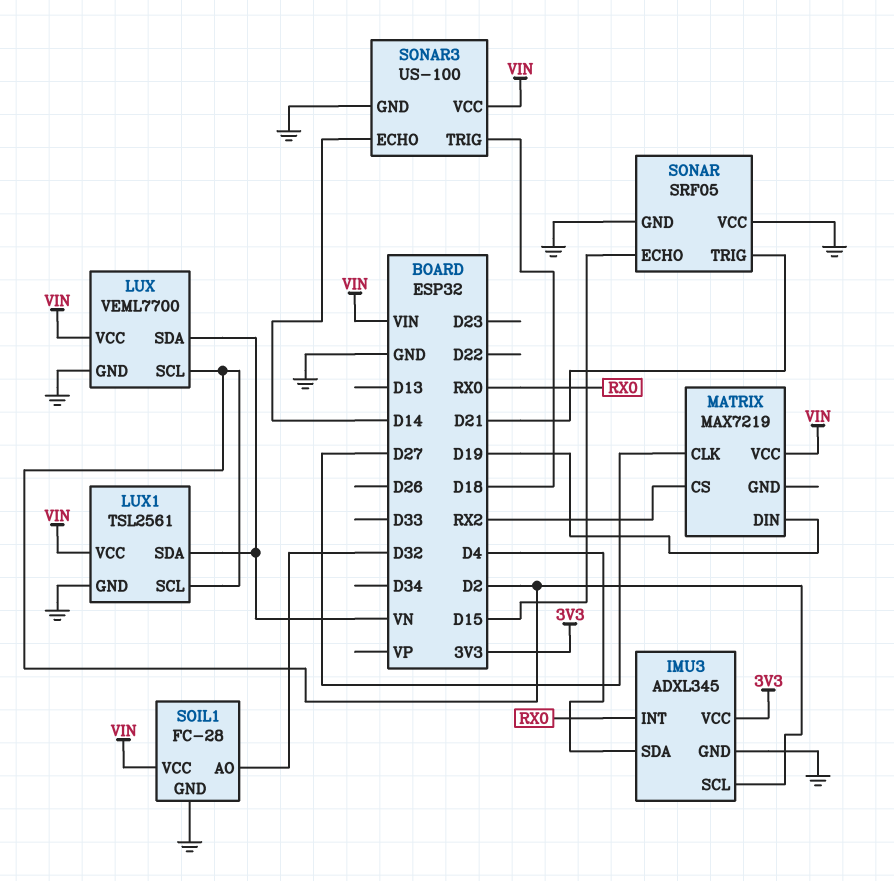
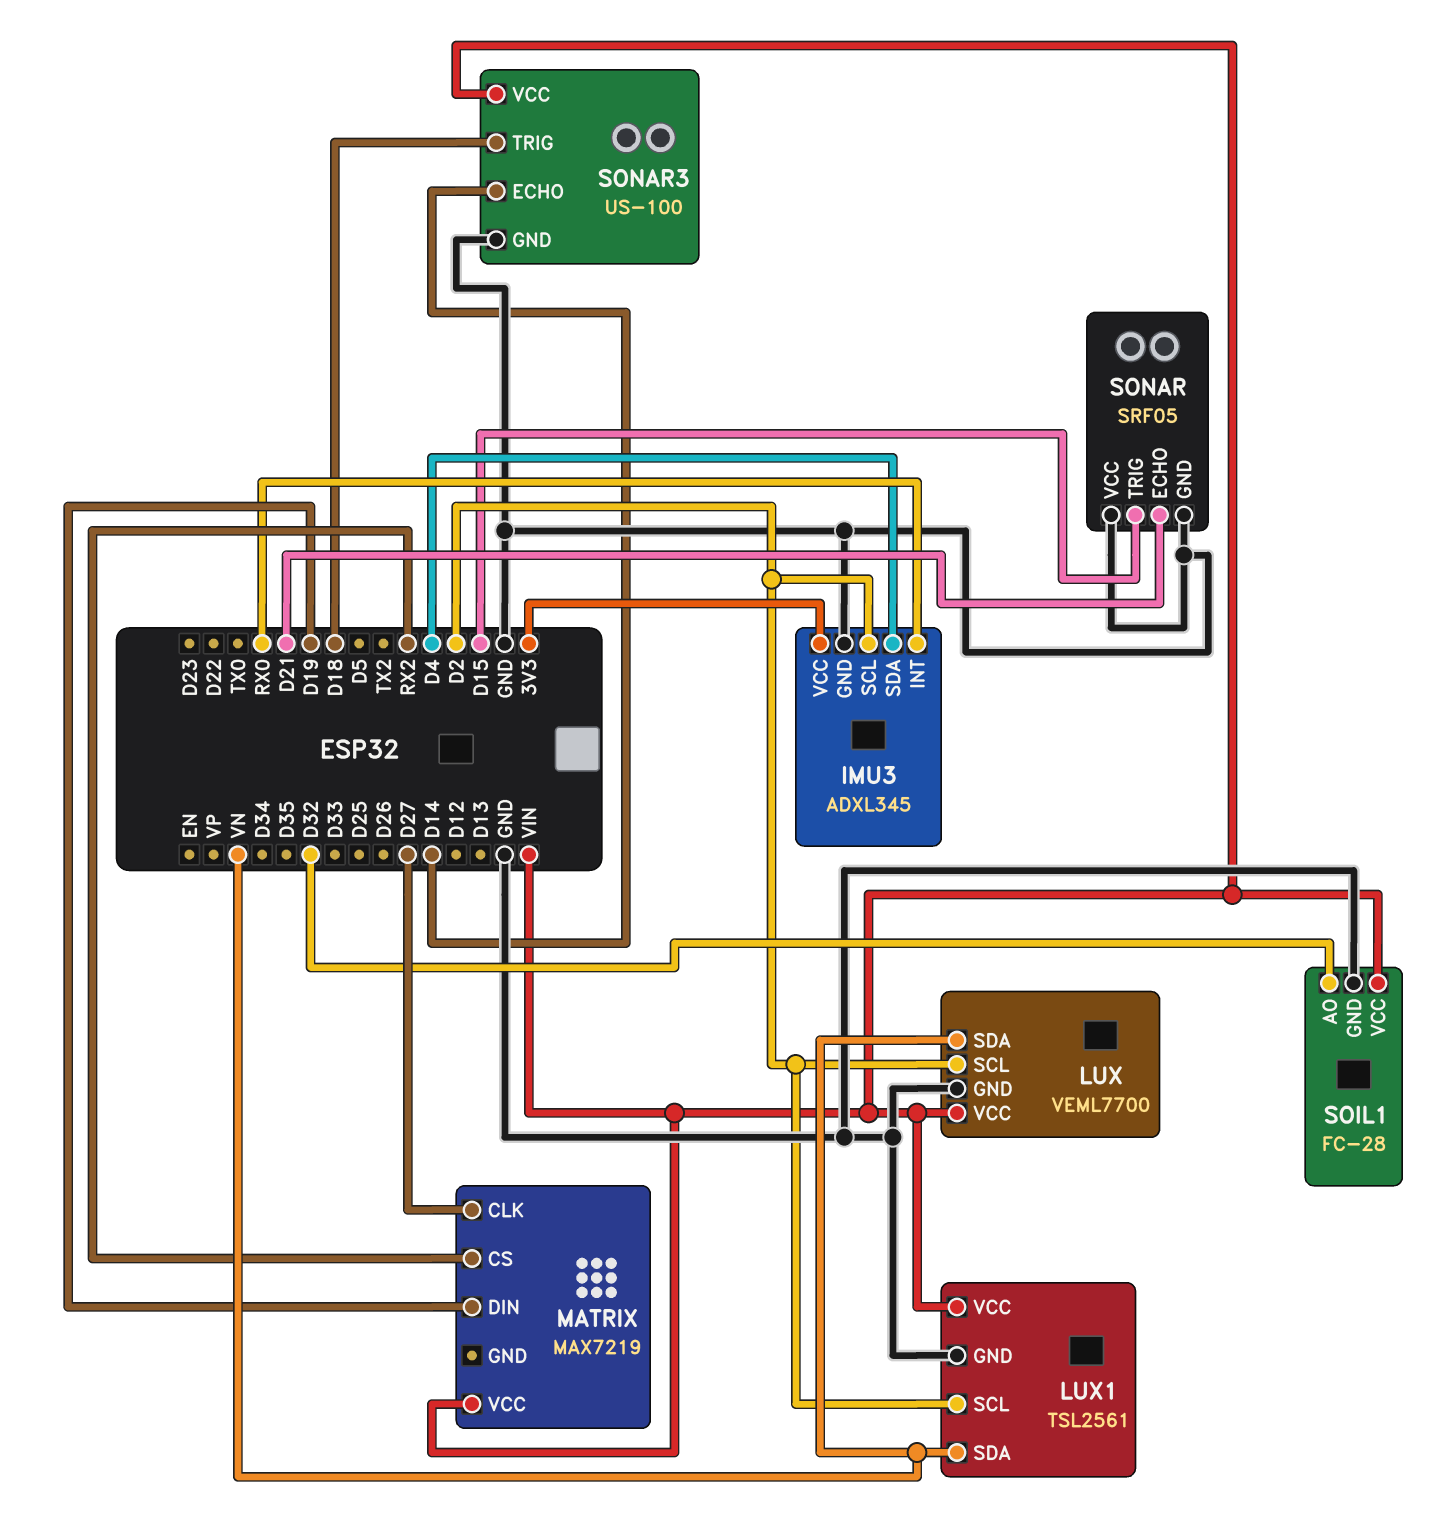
SONAR pin ECHO: D15 -> D21
SONAR pin TRIG: D21 -> D15

